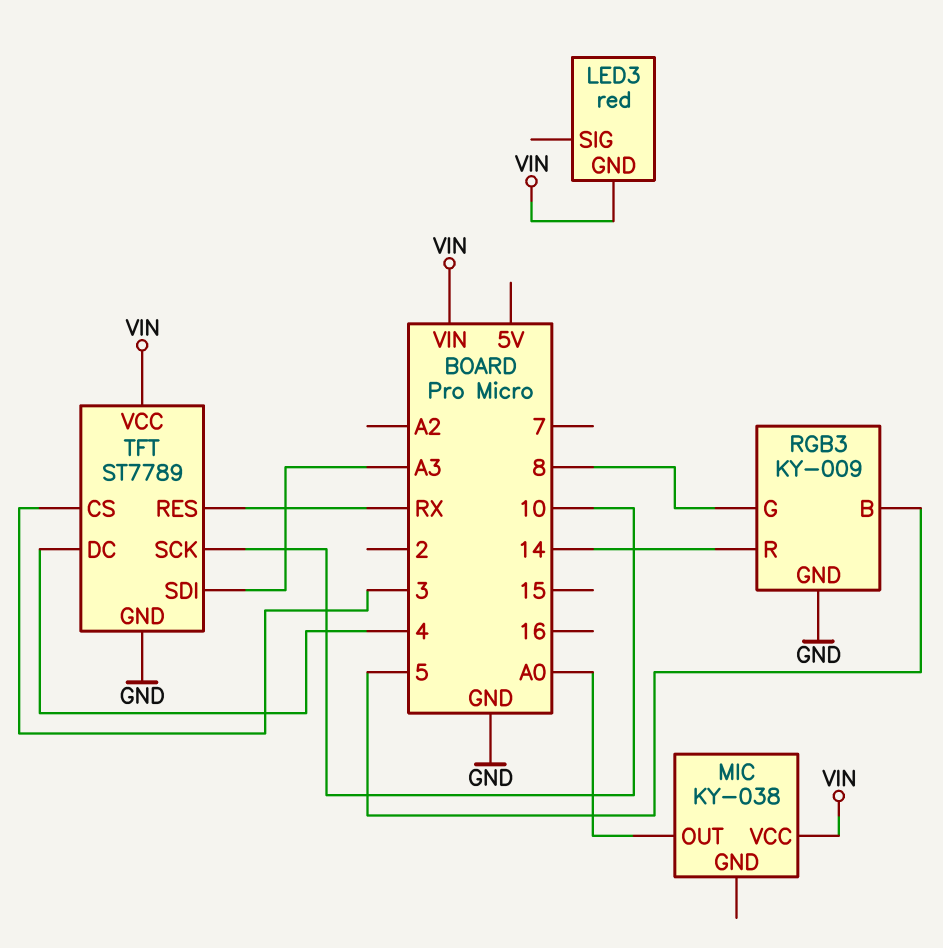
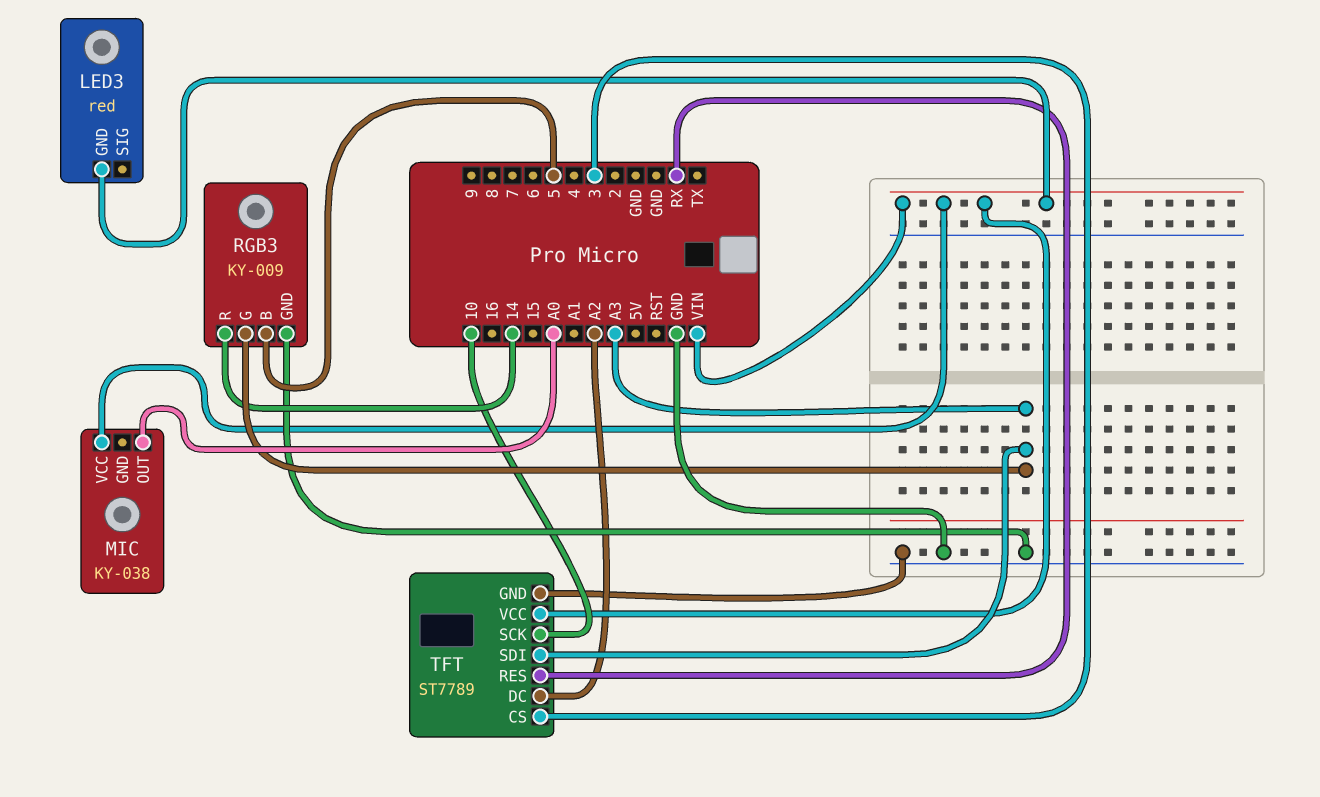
RGB3 pin G: 8 -> A3
TFT pin DC: 4 -> A2

